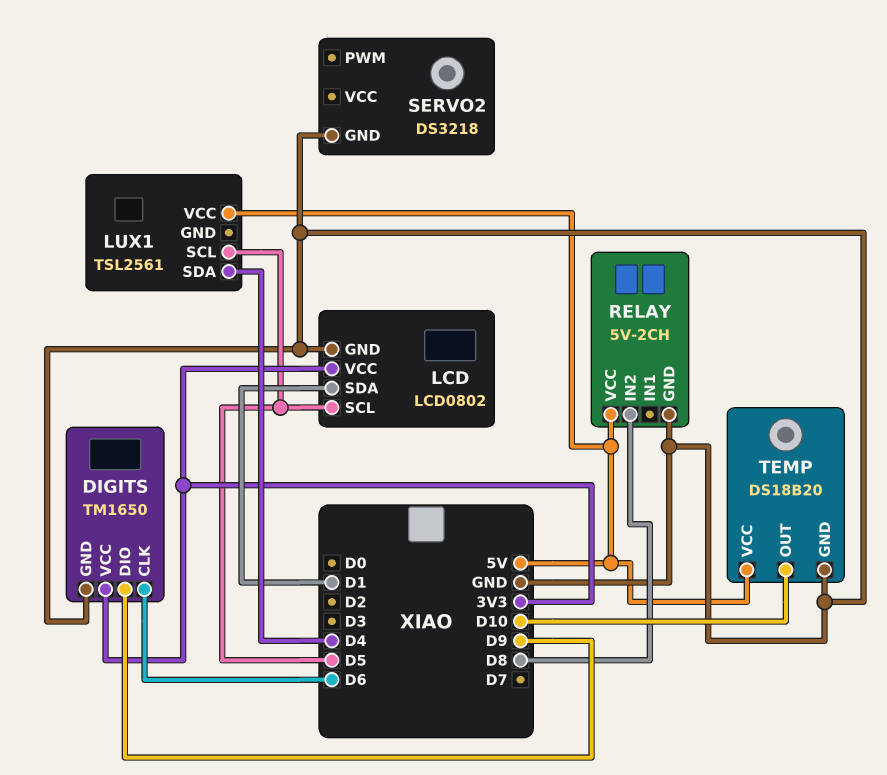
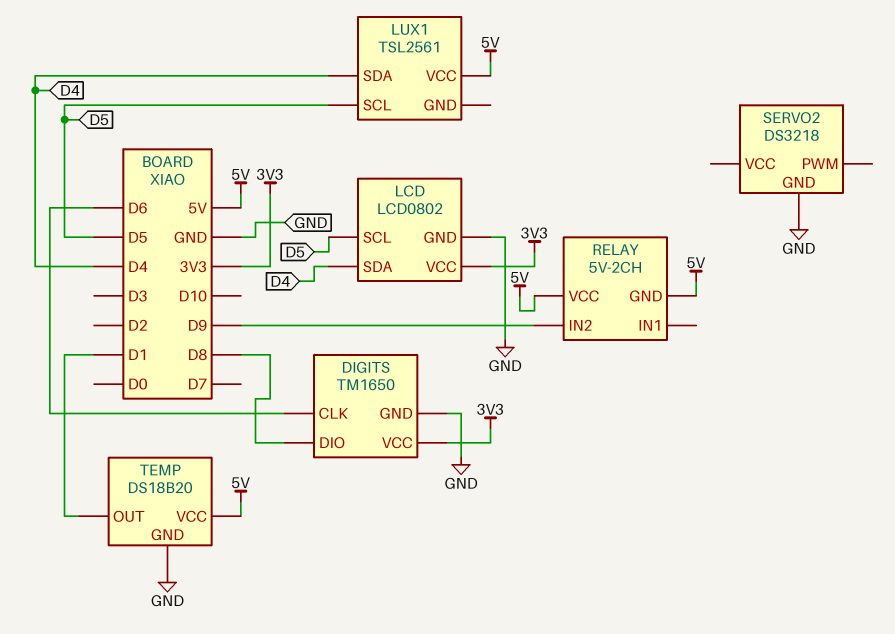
DIGITS pin DIO: D9 -> D8
LCD pin SDA: D1 -> D4
RELAY pin GND: GND -> 5V
RELAY pin IN2: D8 -> D9
TEMP pin OUT: D10 -> D1

